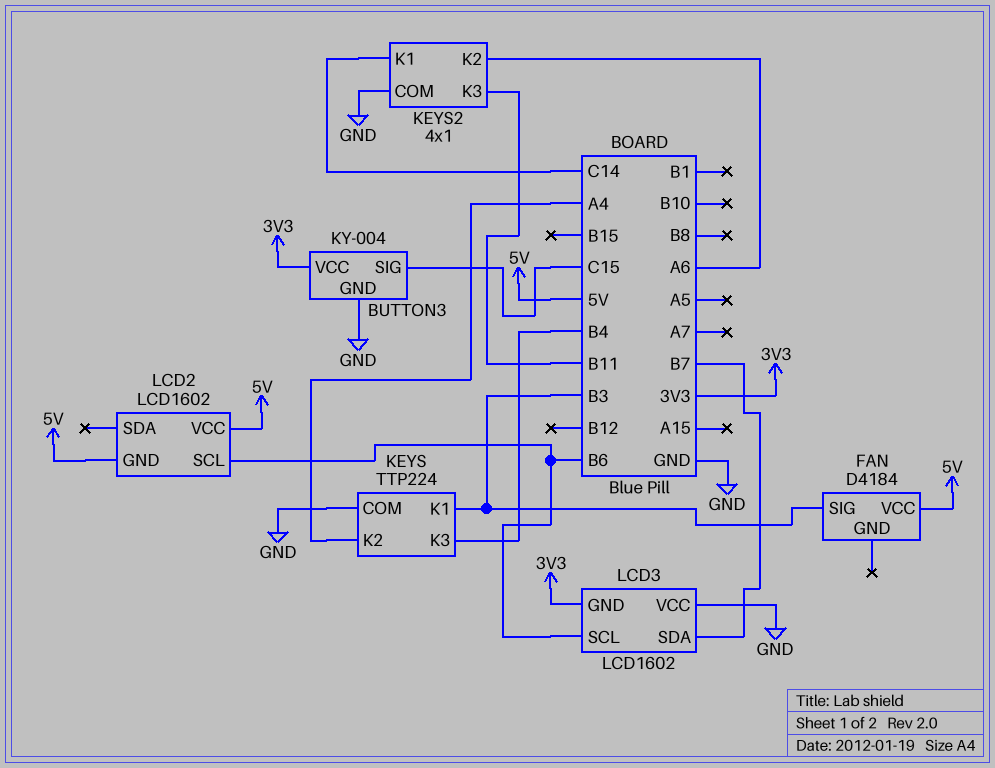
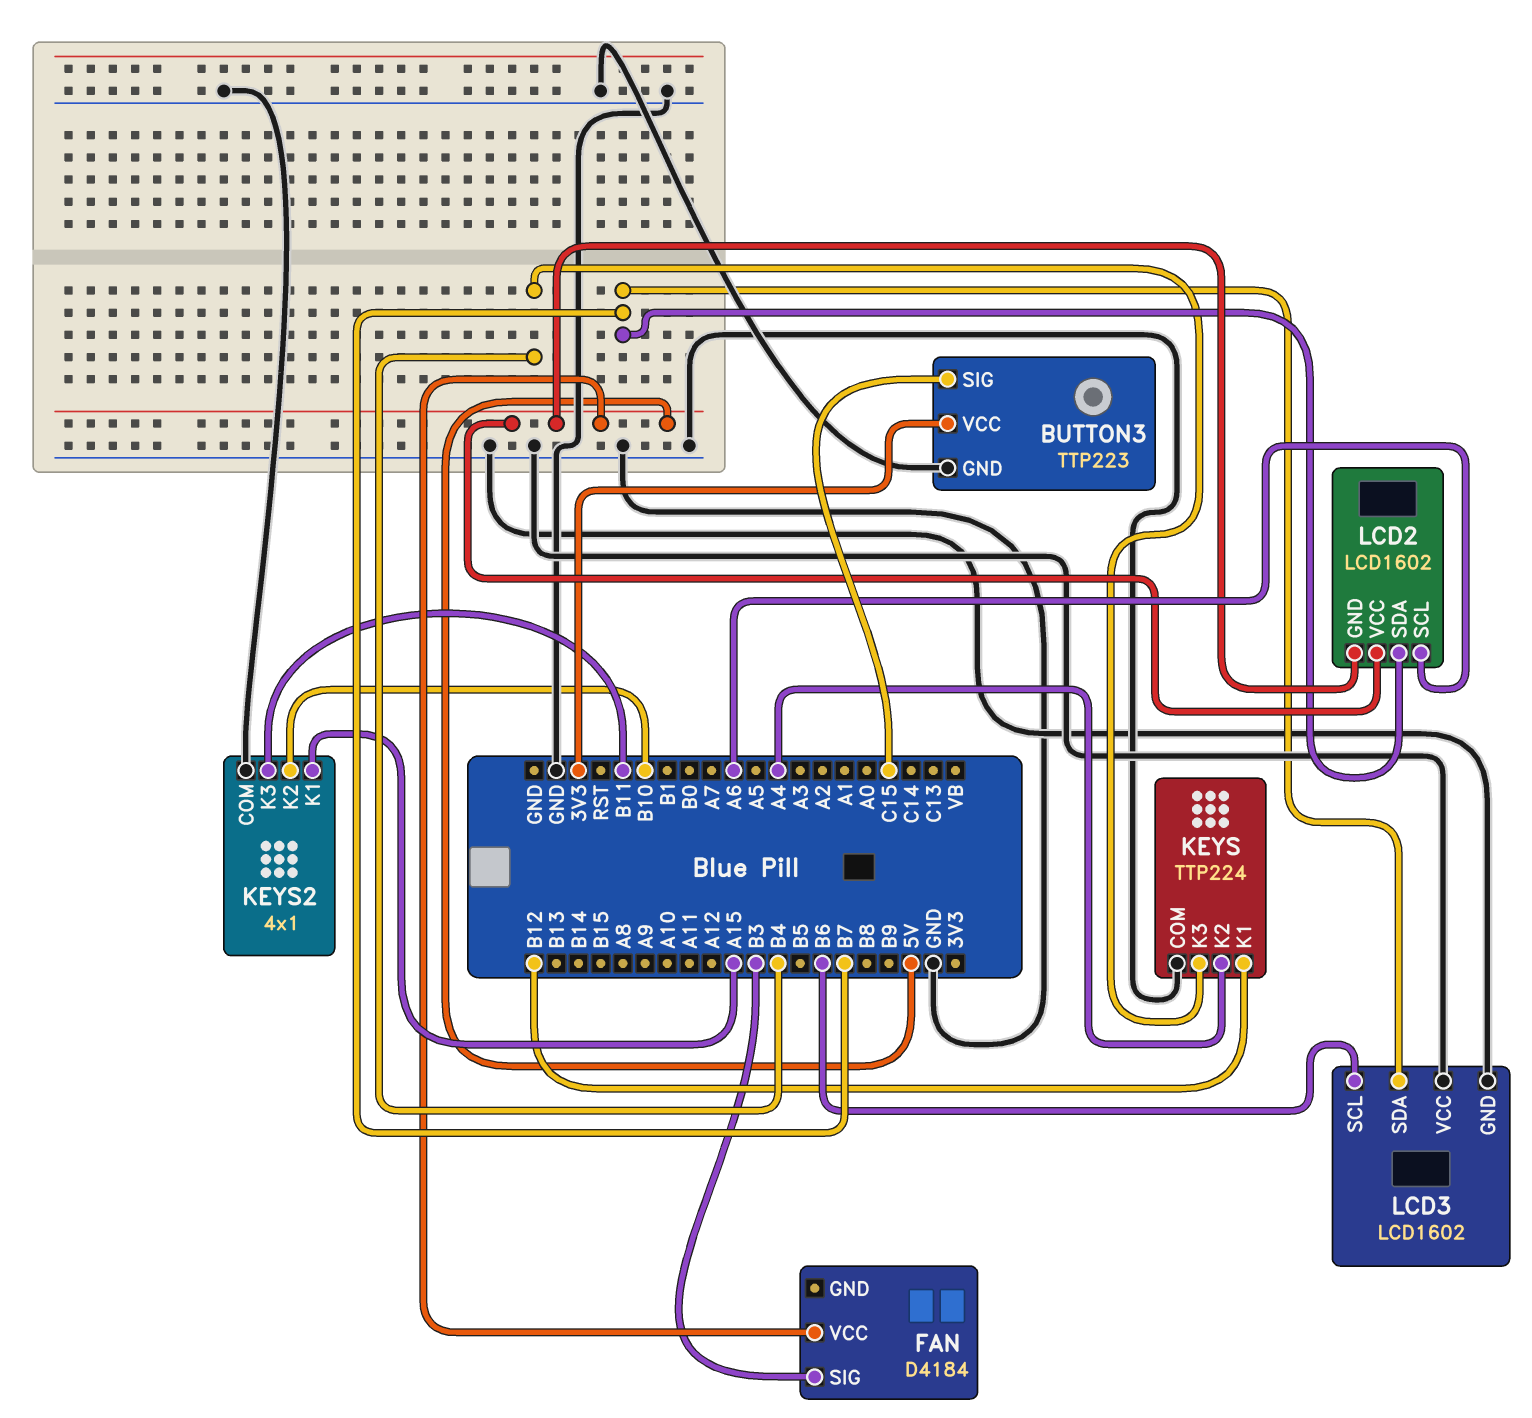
BUTTON3: KY-004 -> TTP223
KEYS pin K1: B3 -> B12
KEYS2 pin K1: C14 -> A15
KEYS2 pin K2: A6 -> B10
LCD2 pin SCL: B6 -> A6
LCD2 pin SDA: none -> B7
LCD3 pin GND: 3V3 -> GND

